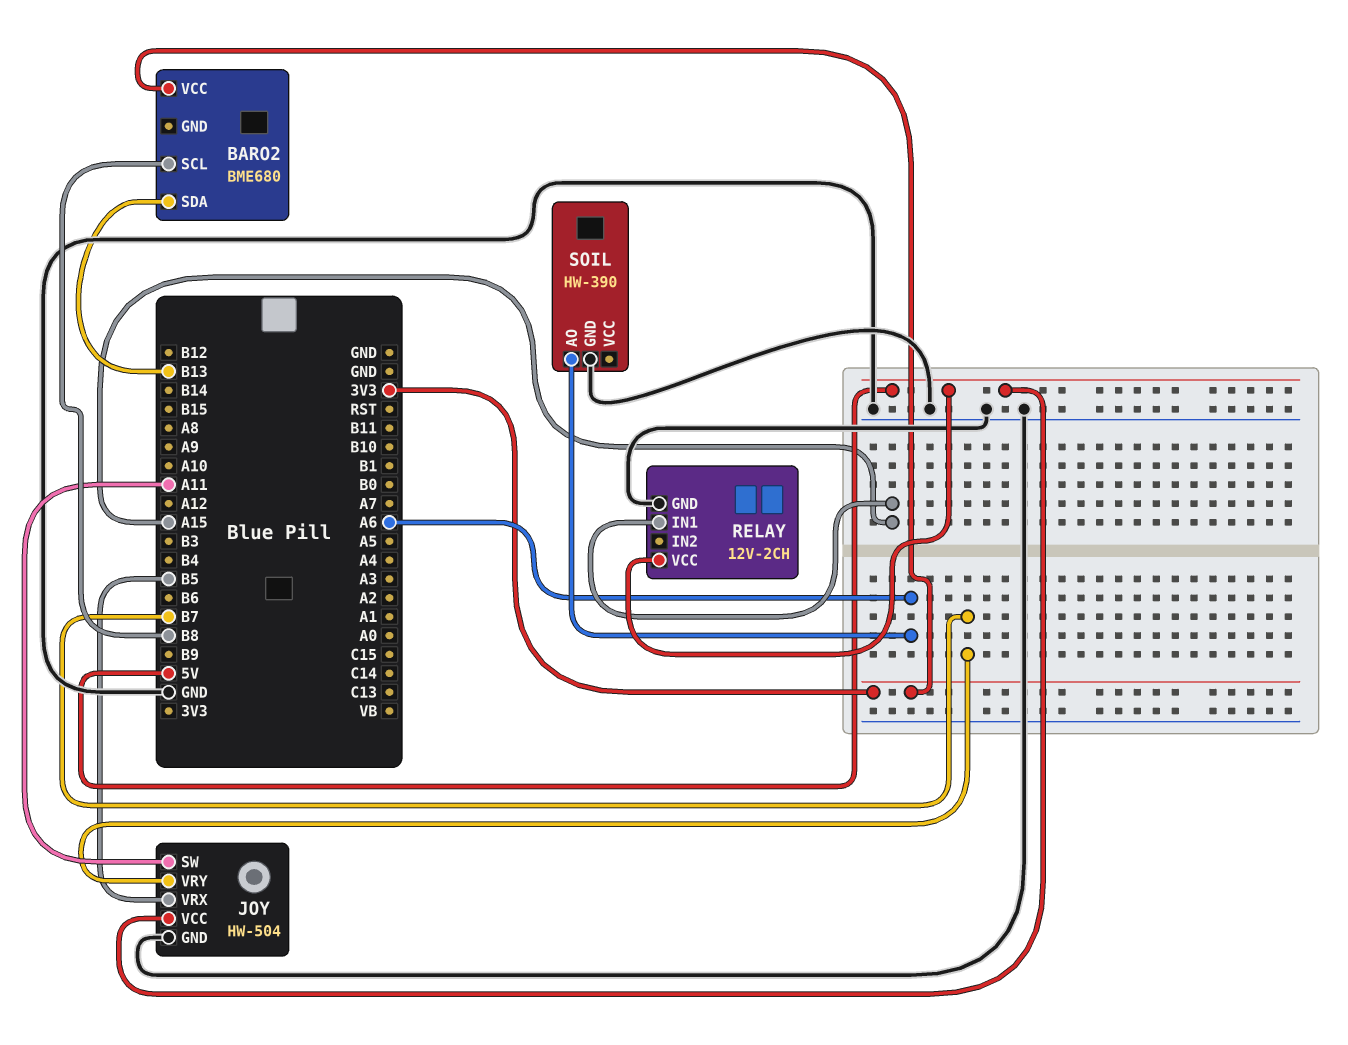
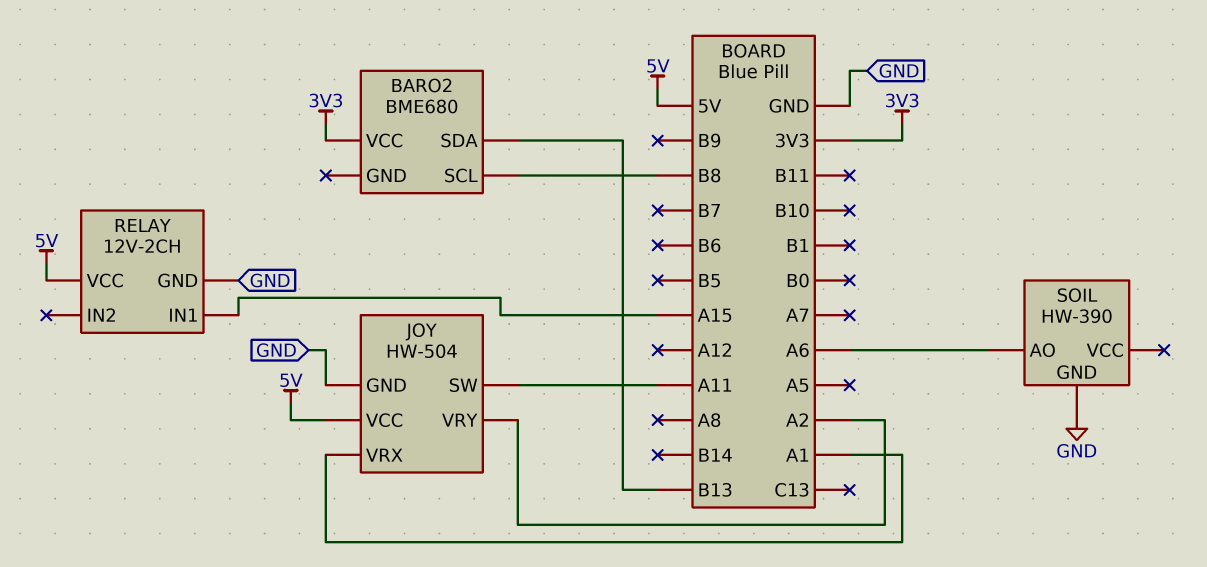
JOY pin VRX: B5 -> A1
JOY pin VRY: B7 -> A2

